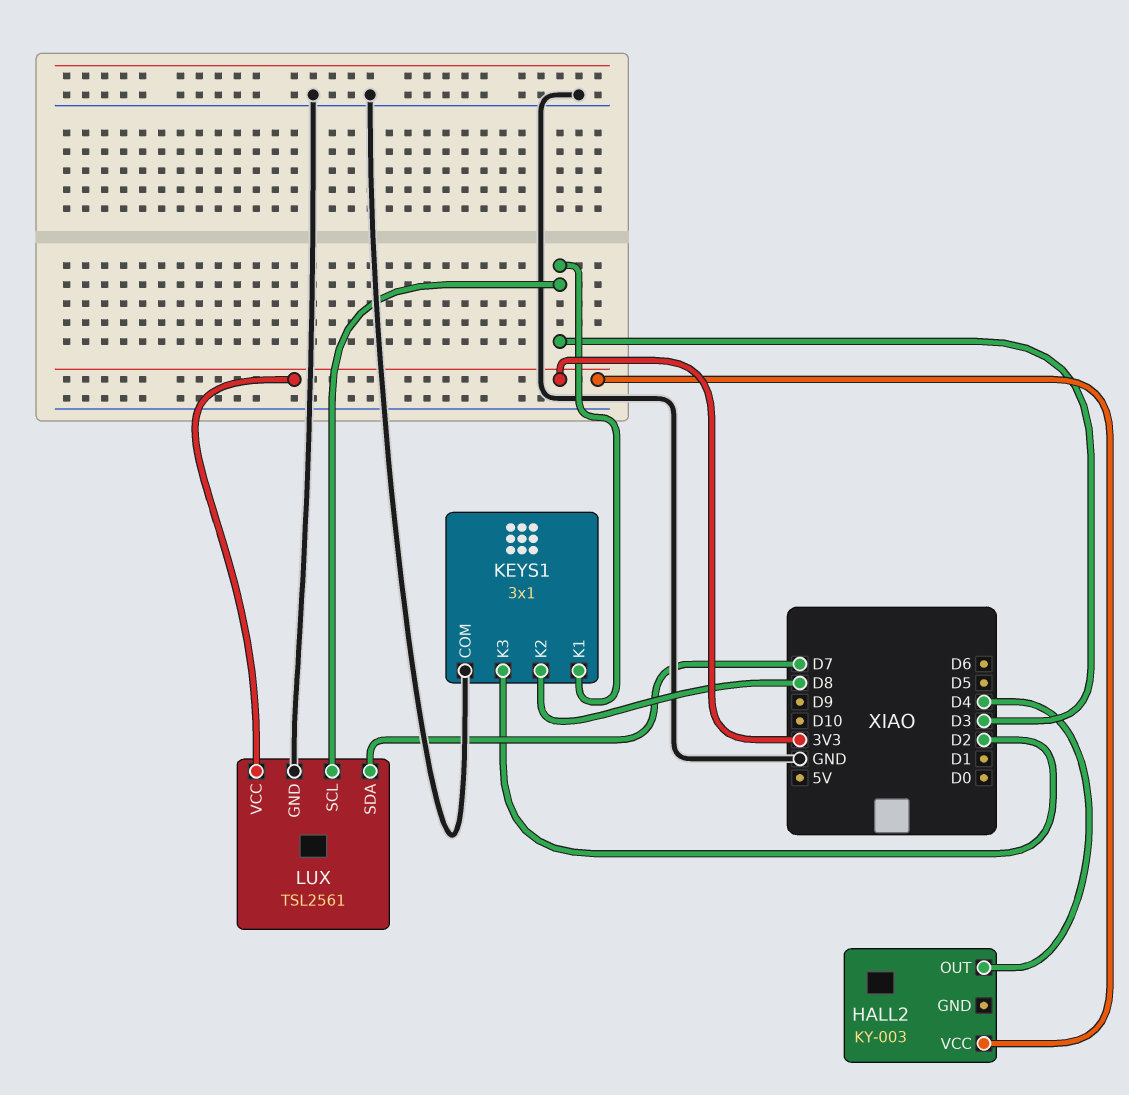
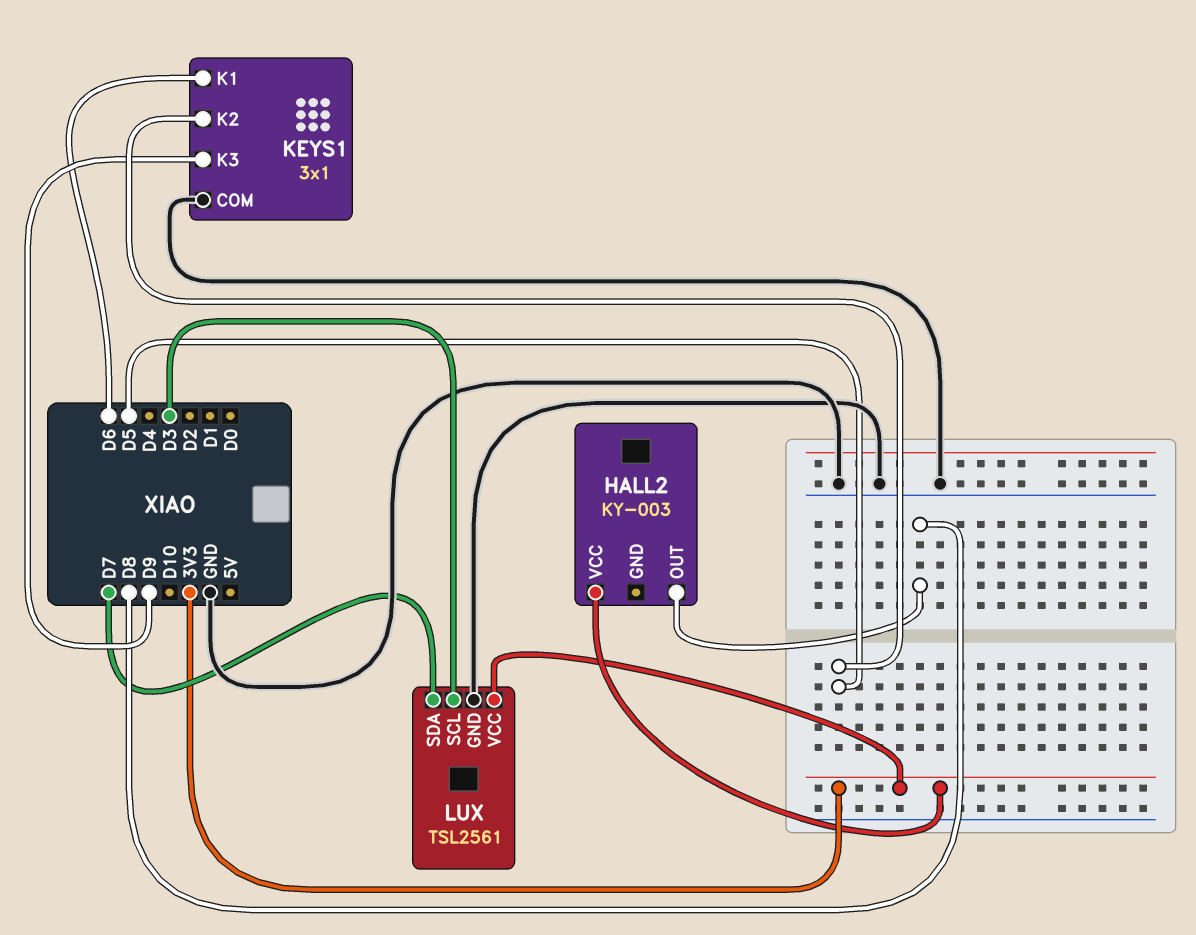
HALL2 pin OUT: D4 -> D8
KEYS1 pin K1: D3 -> D6
KEYS1 pin K2: D8 -> D5
KEYS1 pin K3: D2 -> D9

